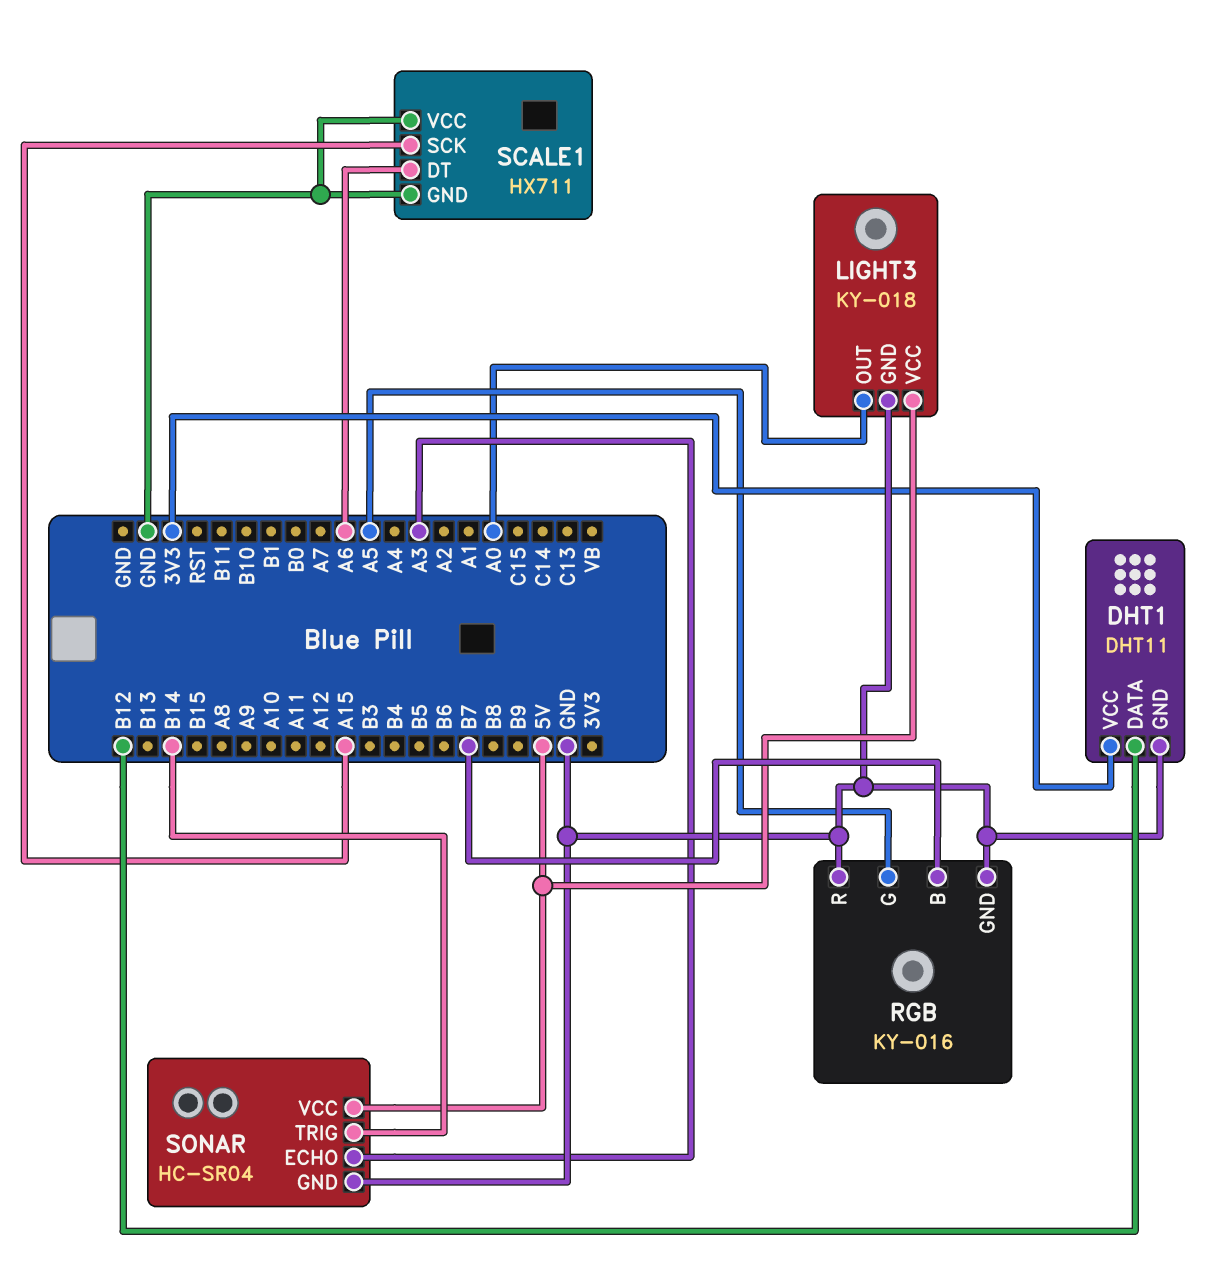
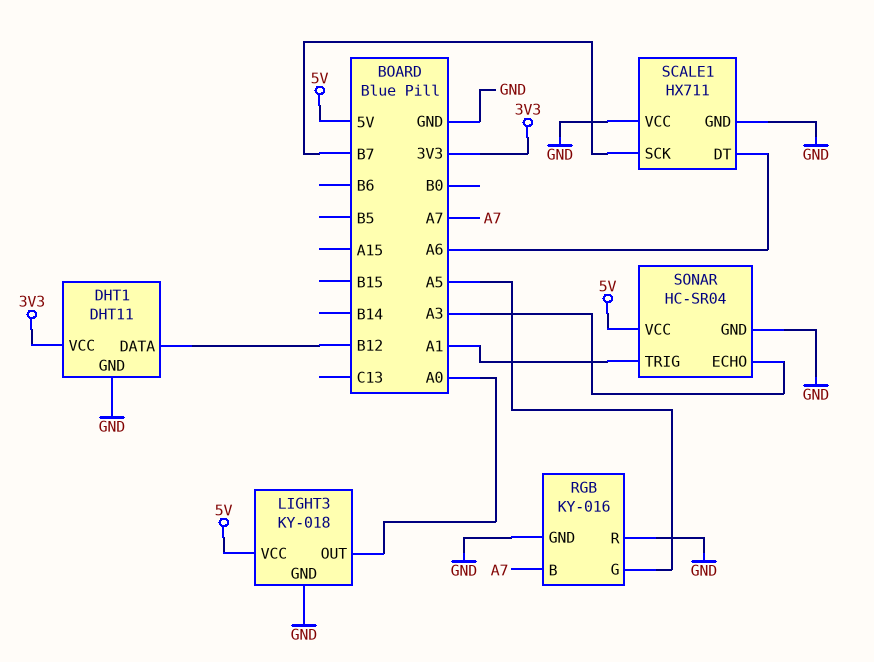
RGB pin B: B7 -> A7
SCALE1 pin SCK: A15 -> B7
SONAR pin TRIG: B14 -> A1

